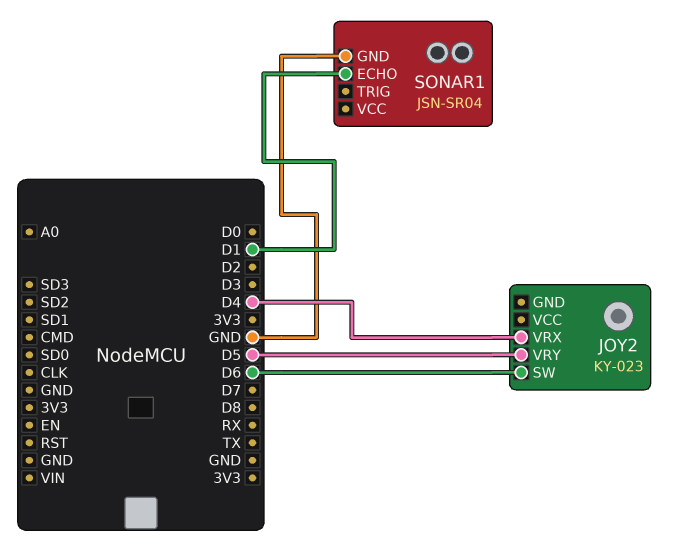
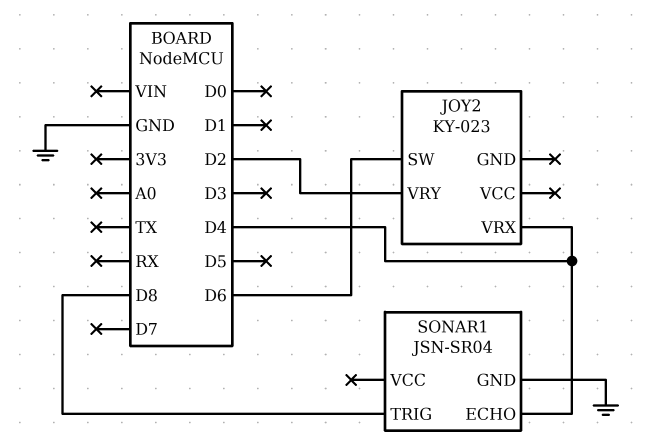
JOY2 pin VRY: D5 -> D2
SONAR1 pin ECHO: D1 -> D4
SONAR1 pin TRIG: none -> D8

